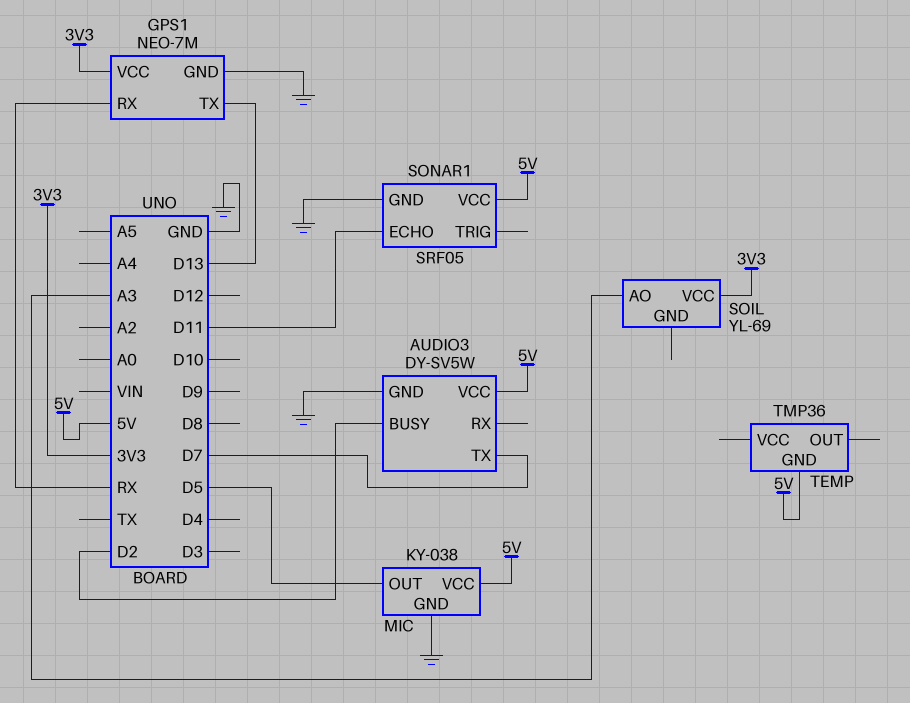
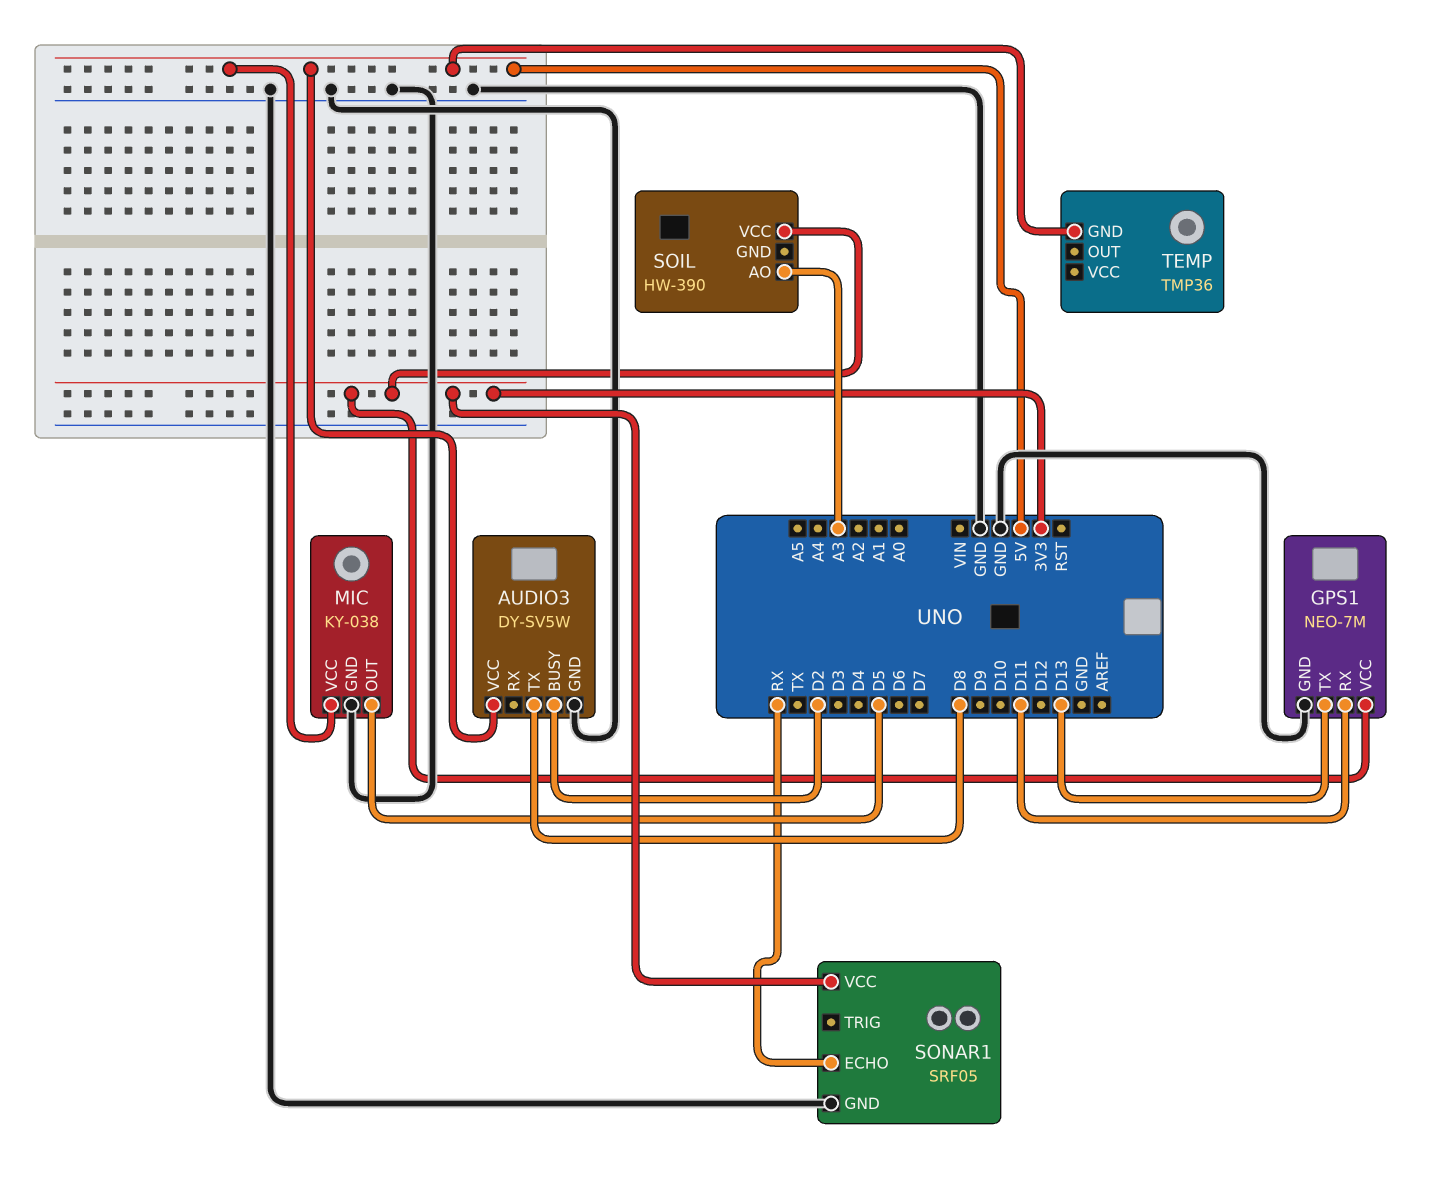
AUDIO3 pin TX: D7 -> D8
GPS1 pin RX: RX -> D11
SOIL: YL-69 -> HW-390
SONAR1 pin ECHO: D11 -> RX
SONAR1 pin VCC: 5V -> 3V3

